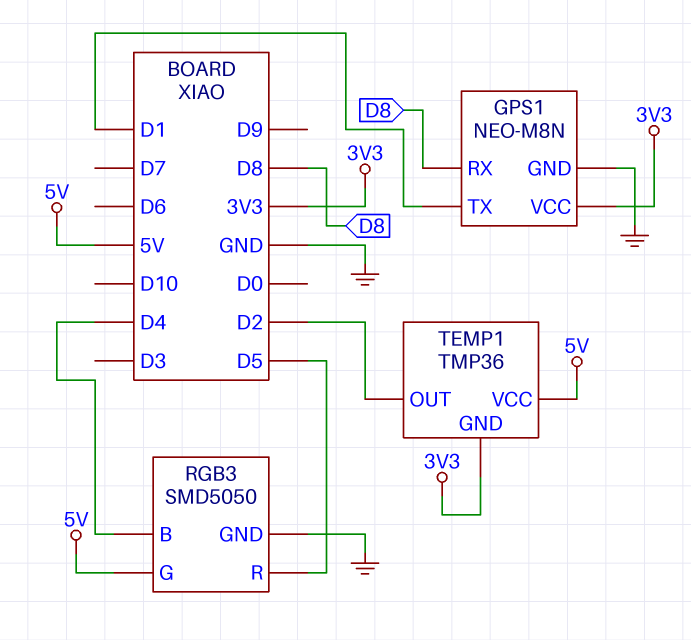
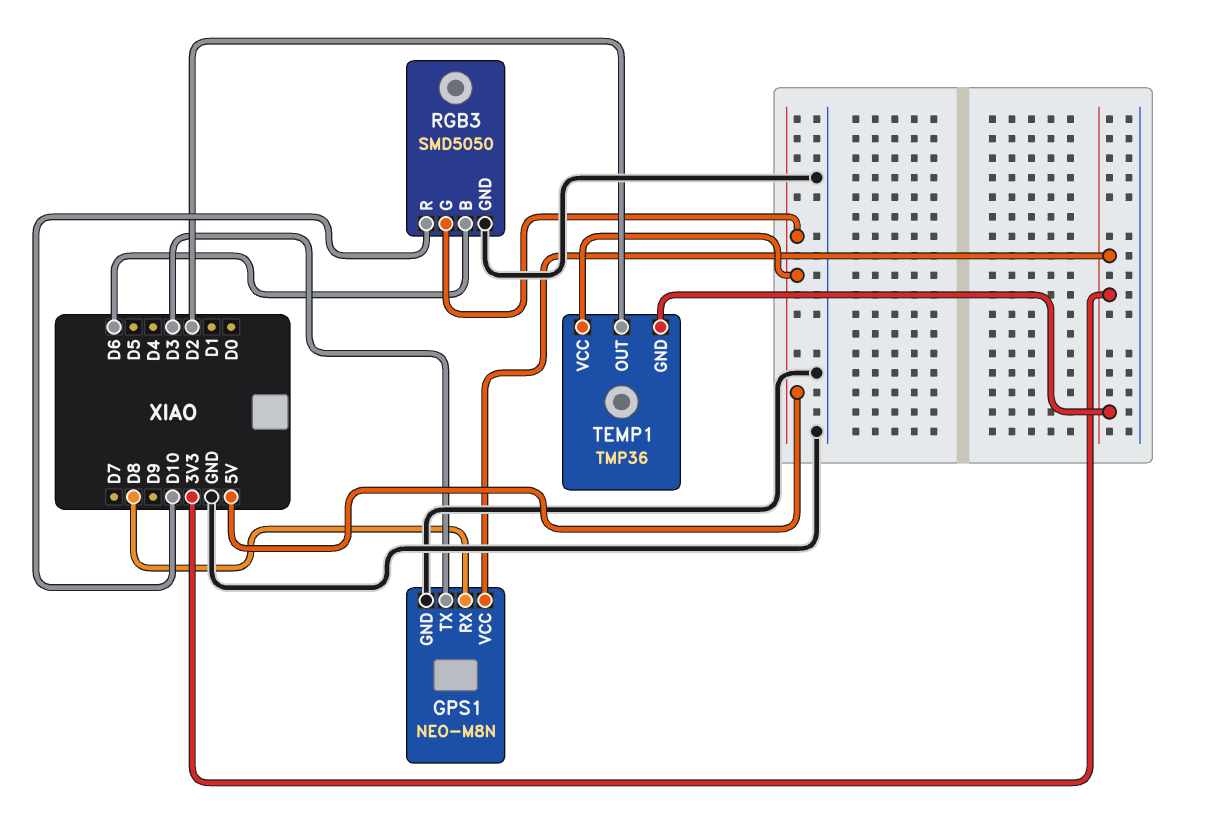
GPS1 pin TX: D1 -> D3
RGB3 pin B: D4 -> D6
RGB3 pin R: D5 -> D10

